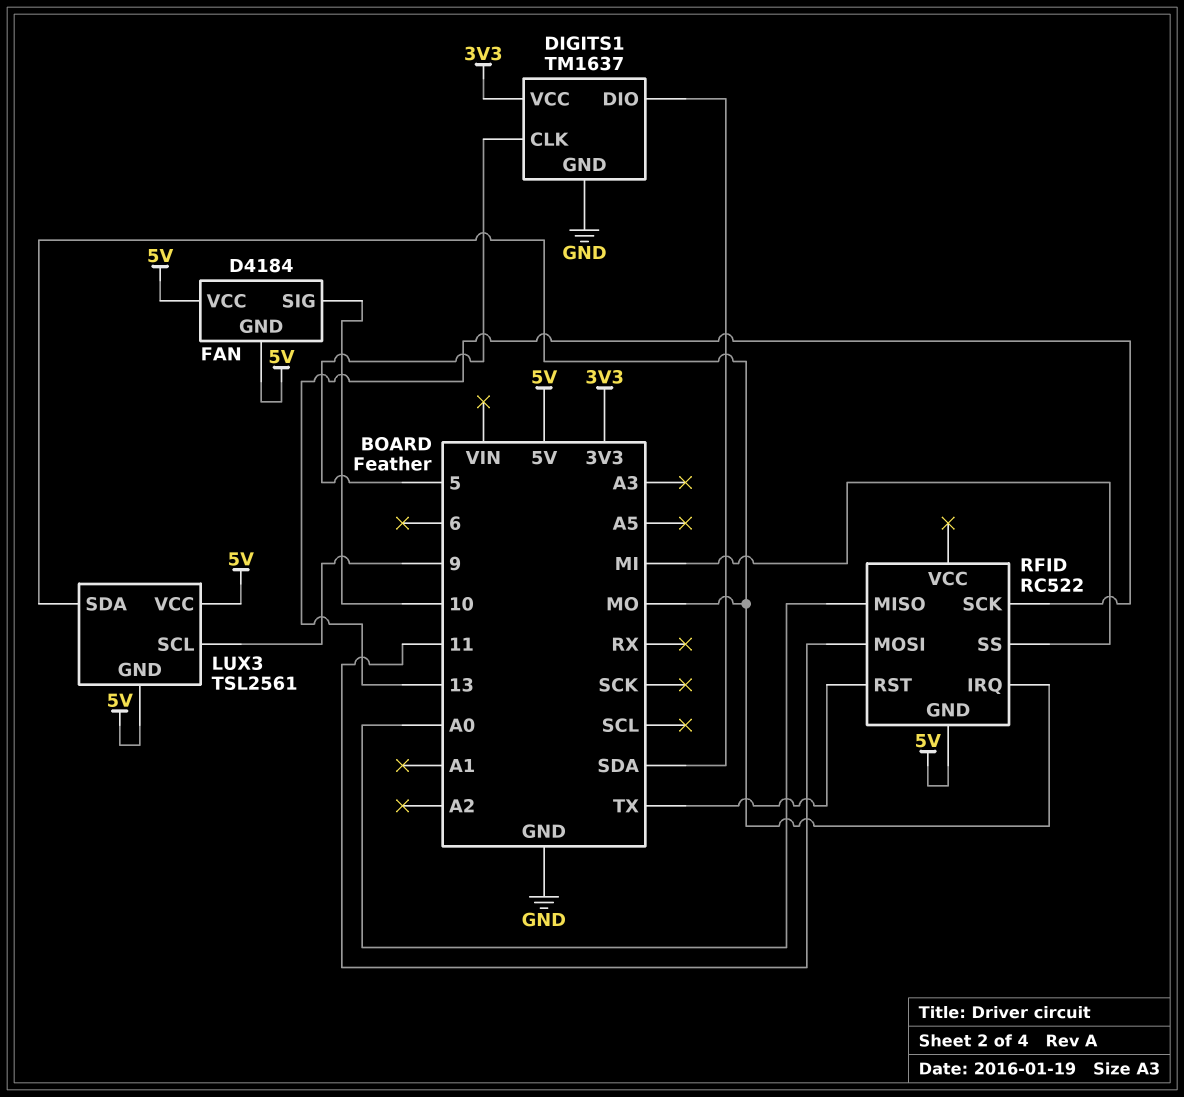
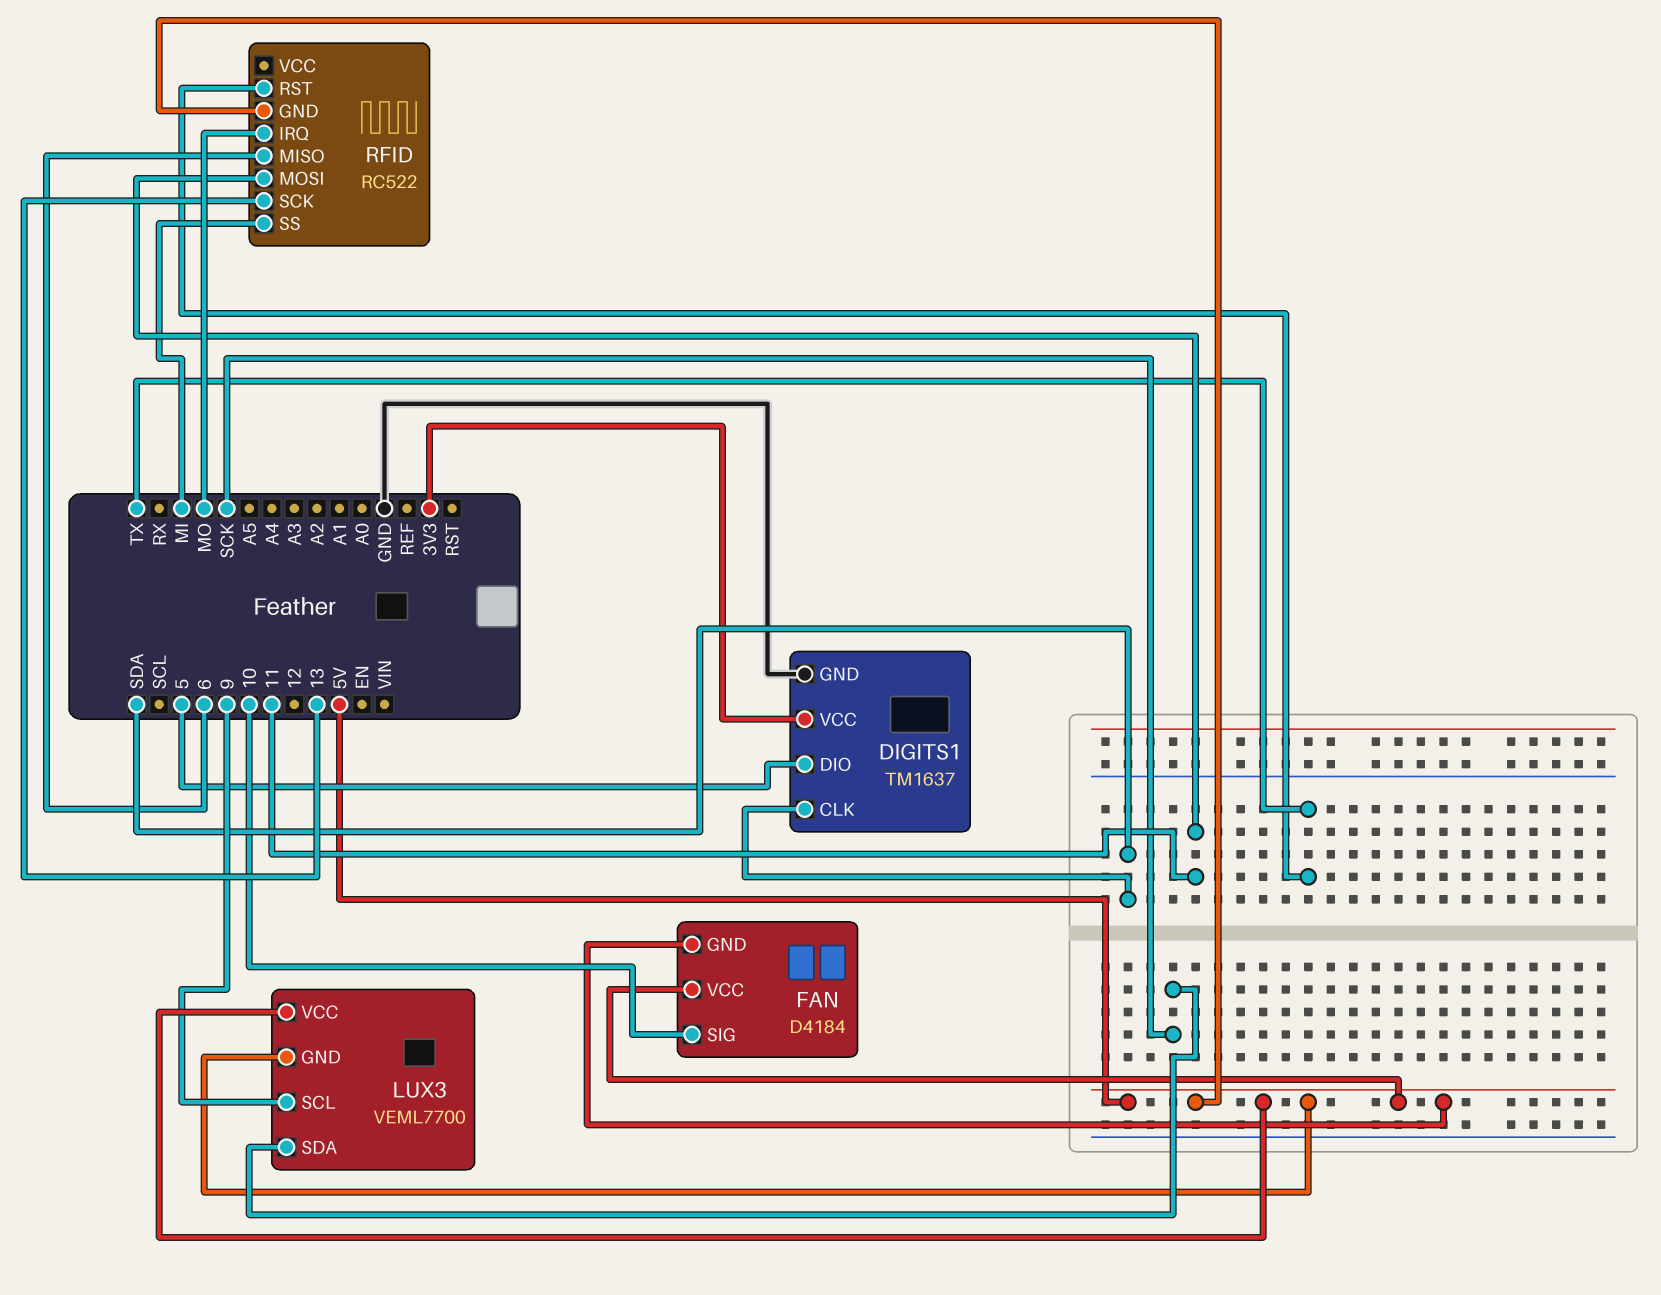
DIGITS1 pin CLK: 5 -> SDA
DIGITS1 pin DIO: SDA -> 5
LUX3: TSL2561 -> VEML7700
LUX3 pin SDA: MO -> SCK
RFID pin MISO: A0 -> 6

